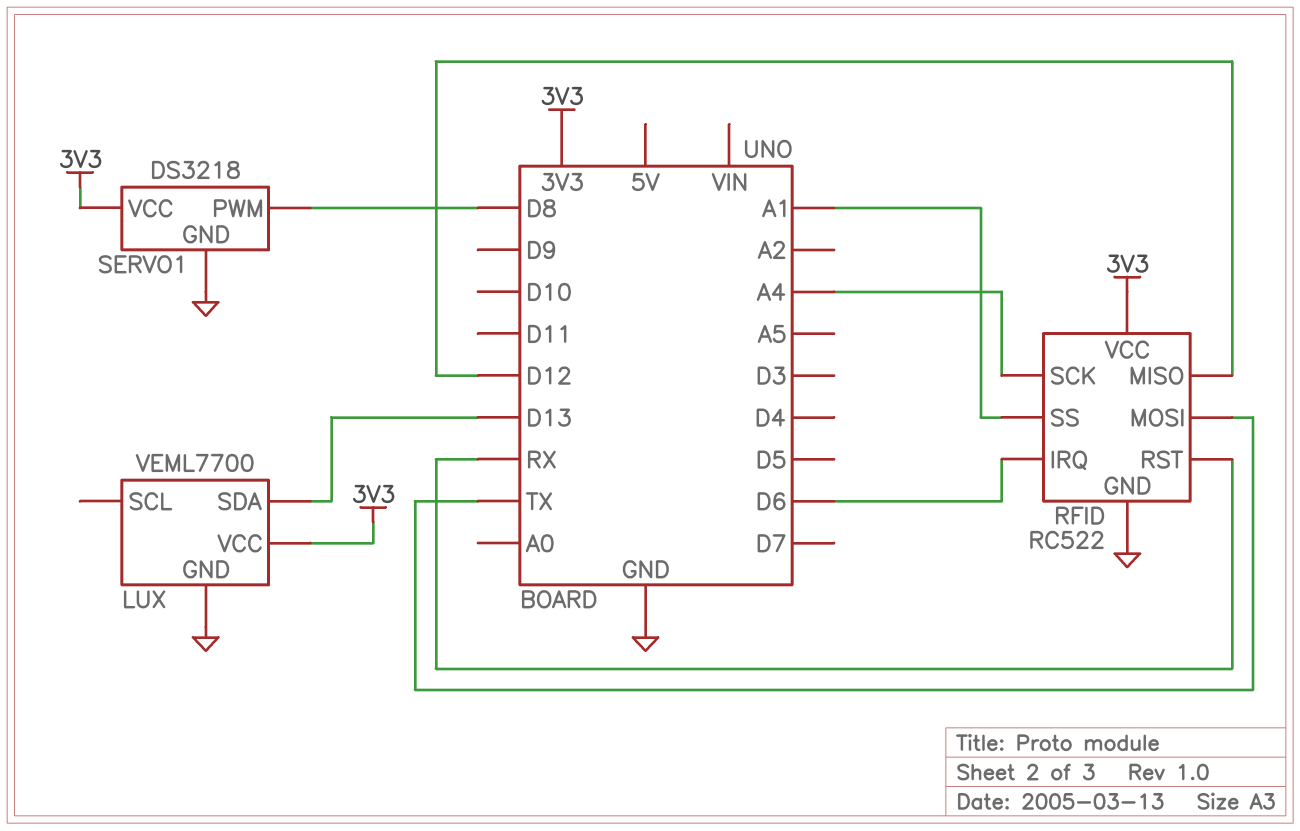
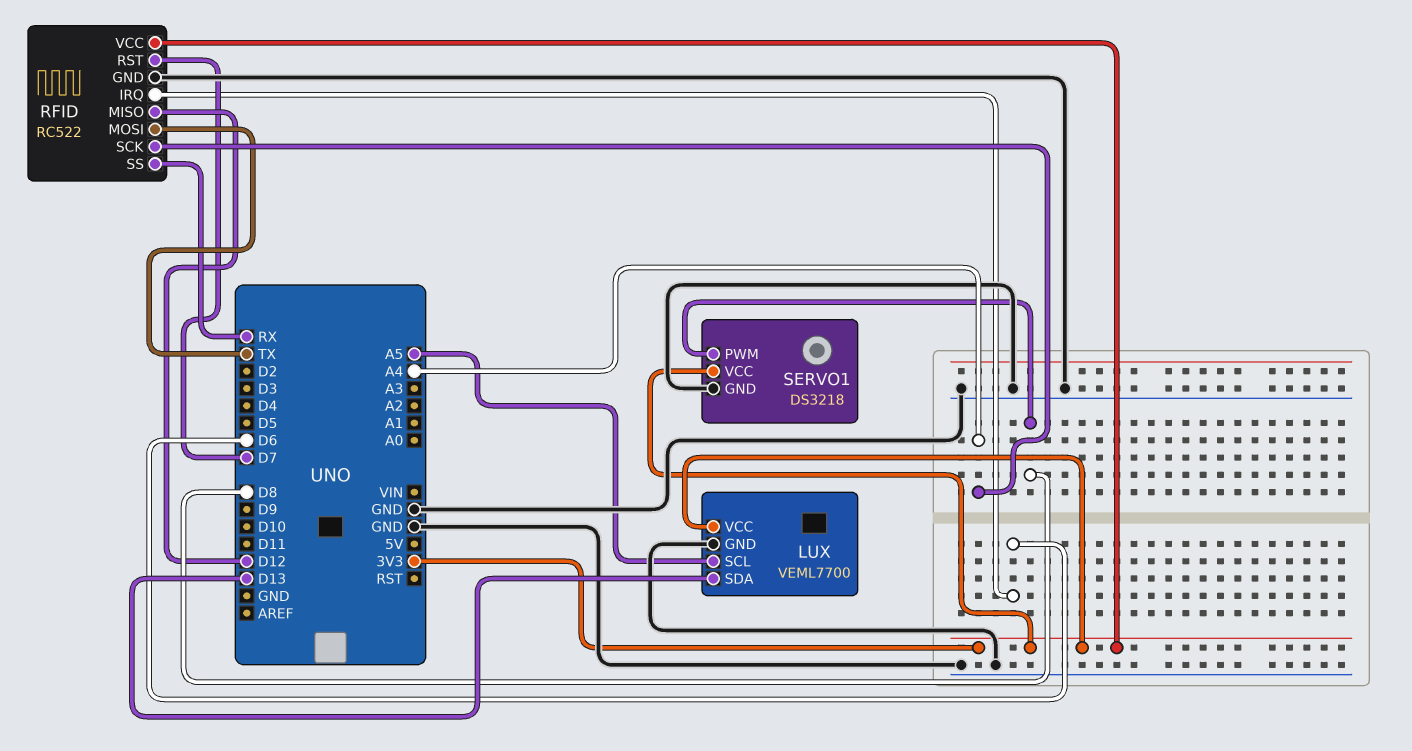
LUX pin SCL: none -> A5
RFID pin RST: RX -> D7
RFID pin SS: A1 -> RX

